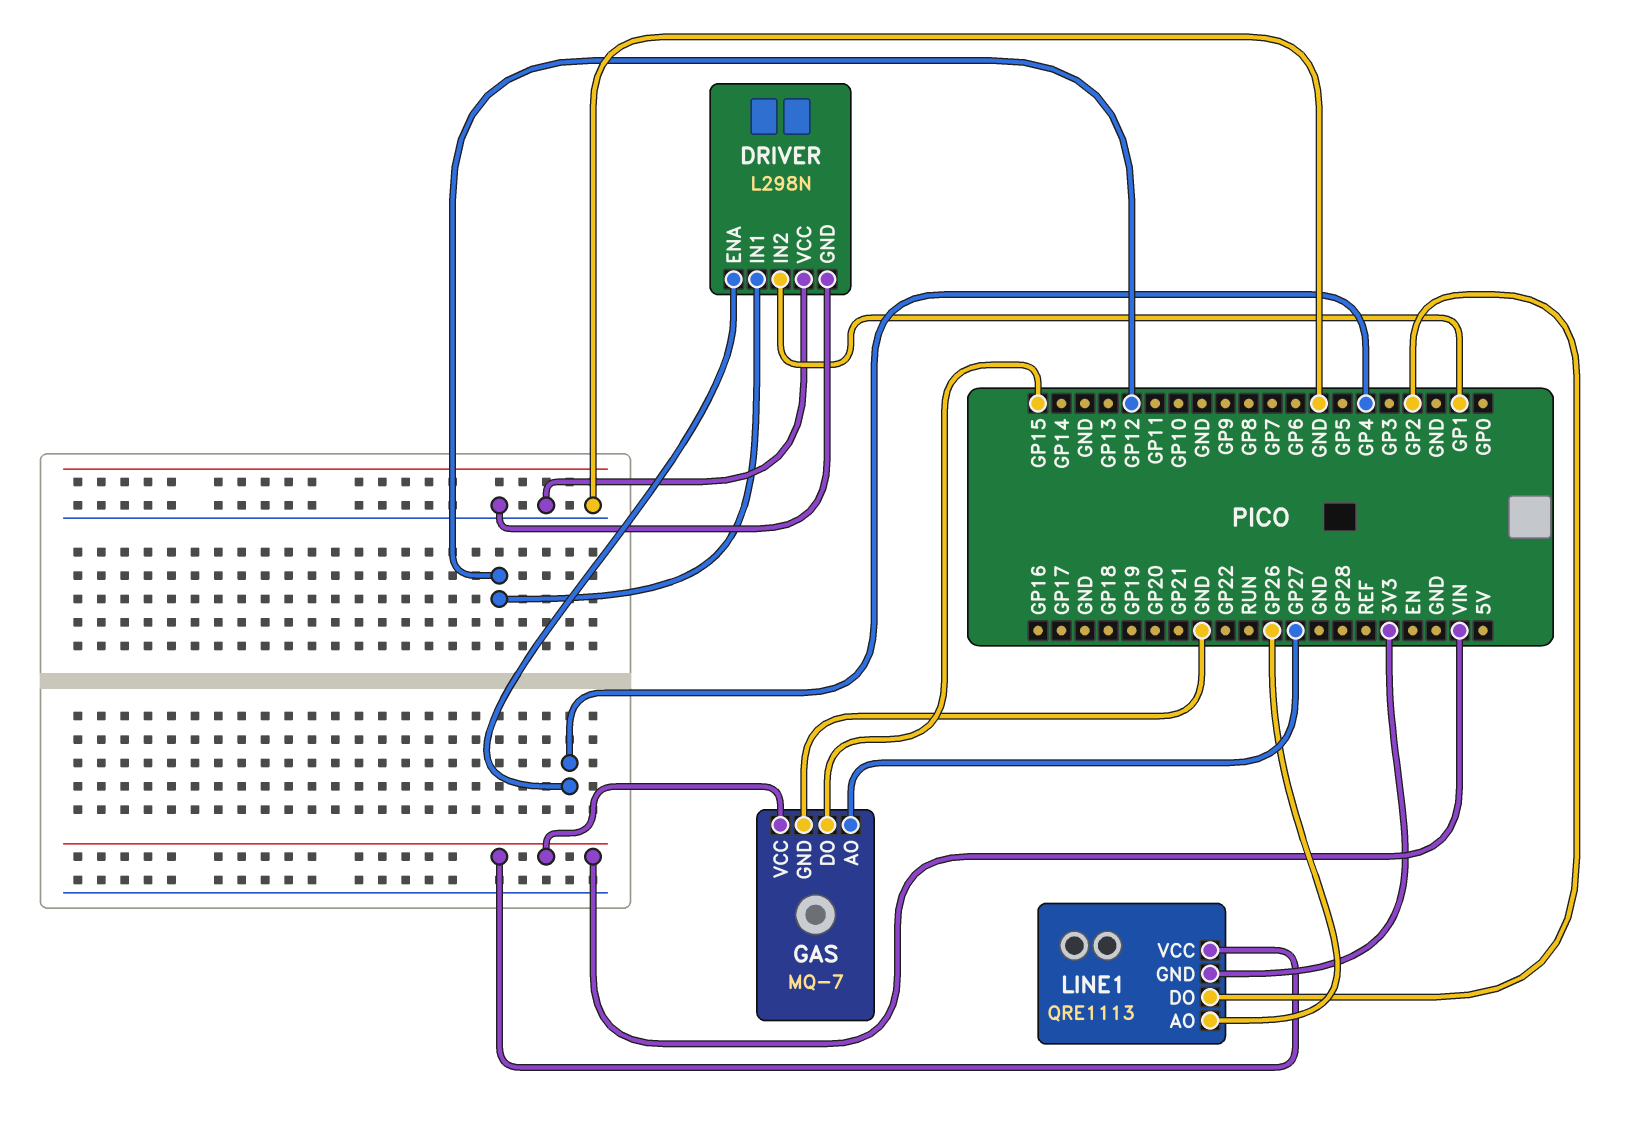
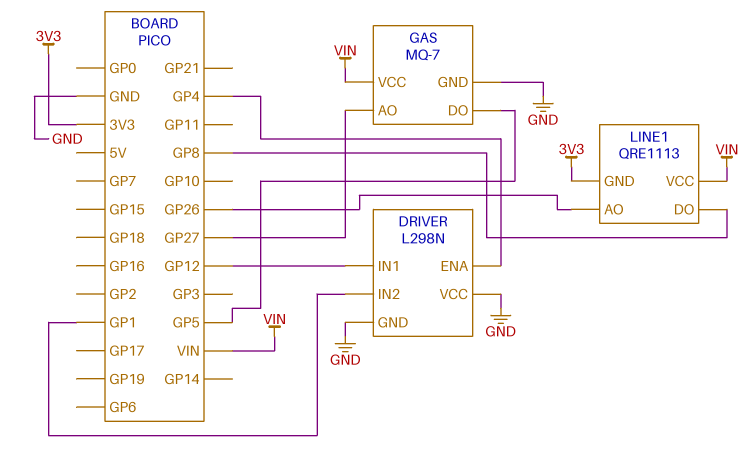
GAS pin DO: GP15 -> GP5
LINE1 pin DO: GP2 -> GP8

